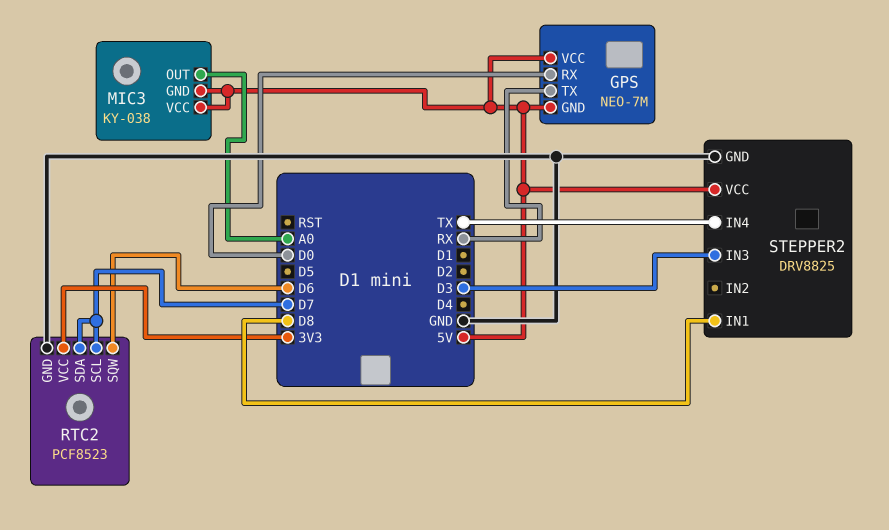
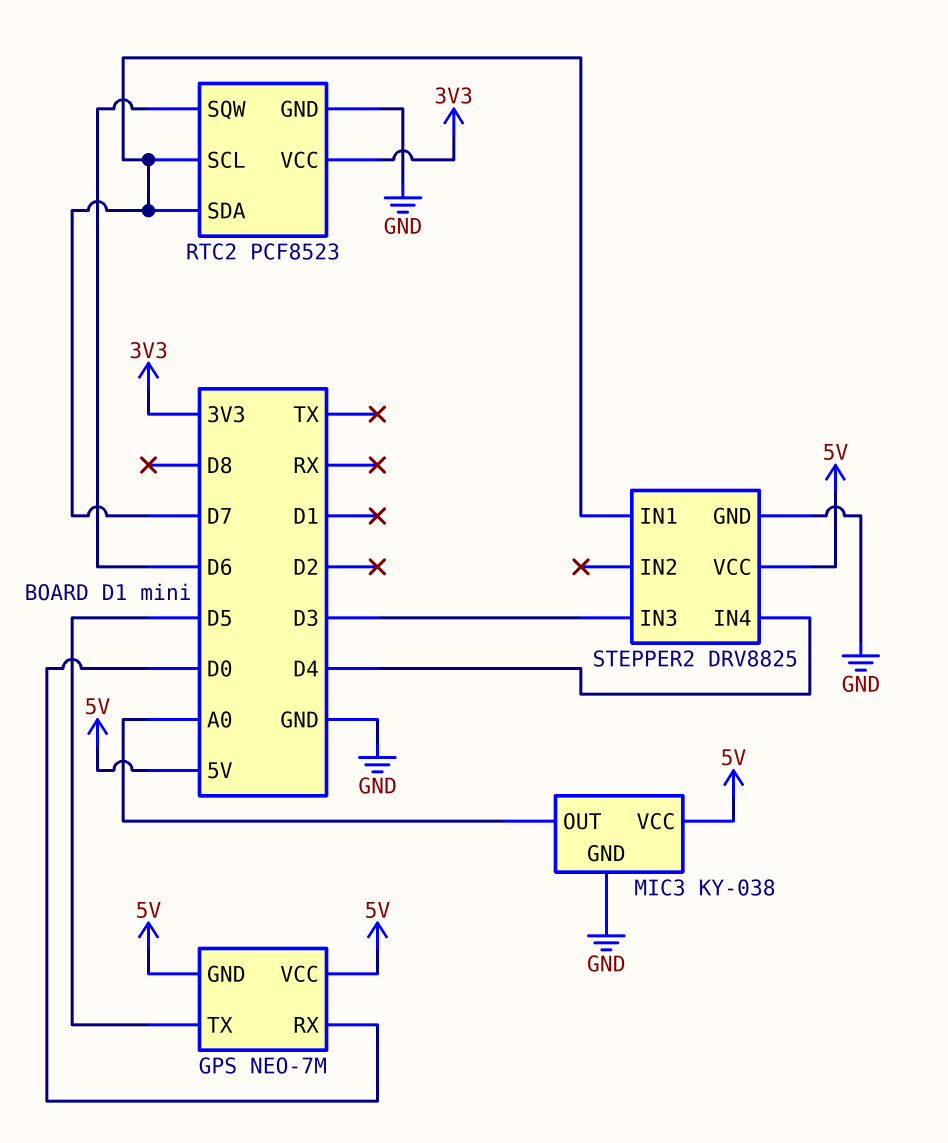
GPS pin TX: RX -> D5
MIC3 pin GND: 5V -> GND
STEPPER2 pin IN1: D8 -> D7
STEPPER2 pin IN4: TX -> D4

